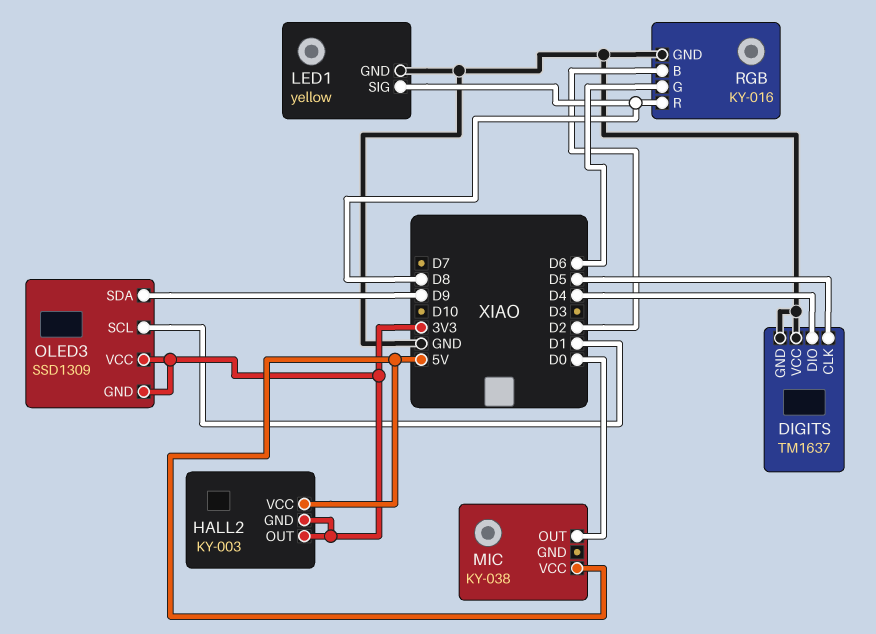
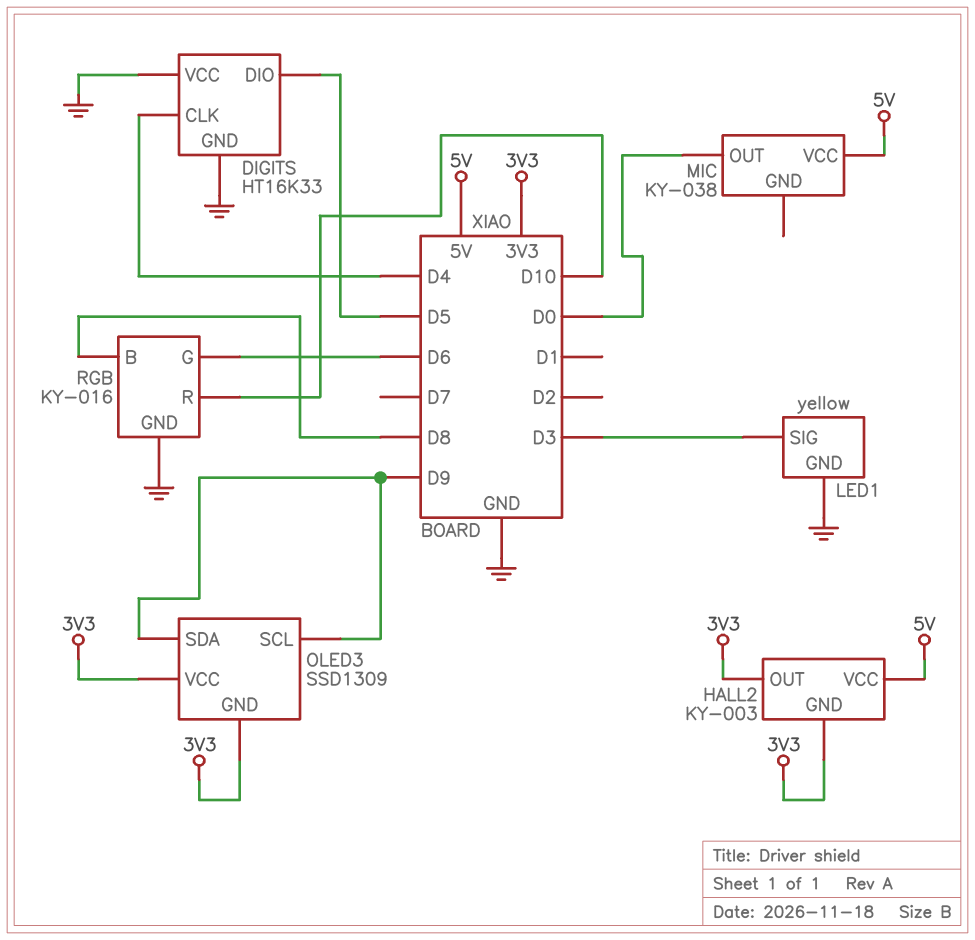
DIGITS: TM1637 -> HT16K33
DIGITS pin CLK: D5 -> D4
DIGITS pin DIO: D4 -> D5
LED1 pin SIG: D8 -> D3
OLED3 pin SCL: D1 -> D9
RGB pin B: D2 -> D8
RGB pin R: D8 -> D10

